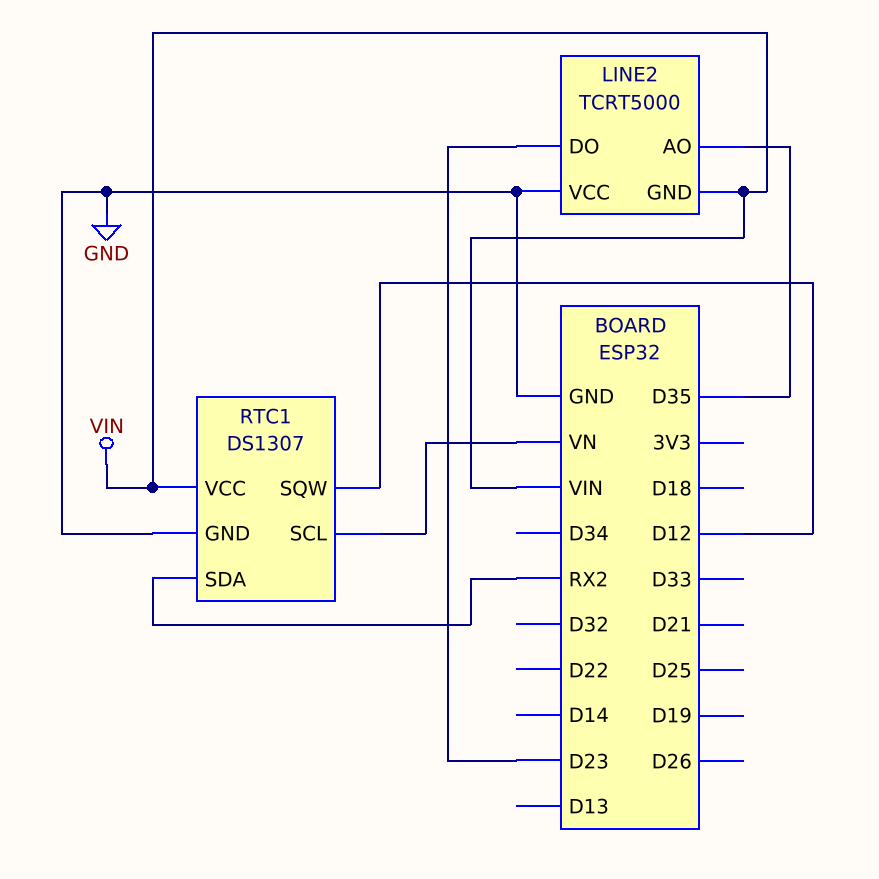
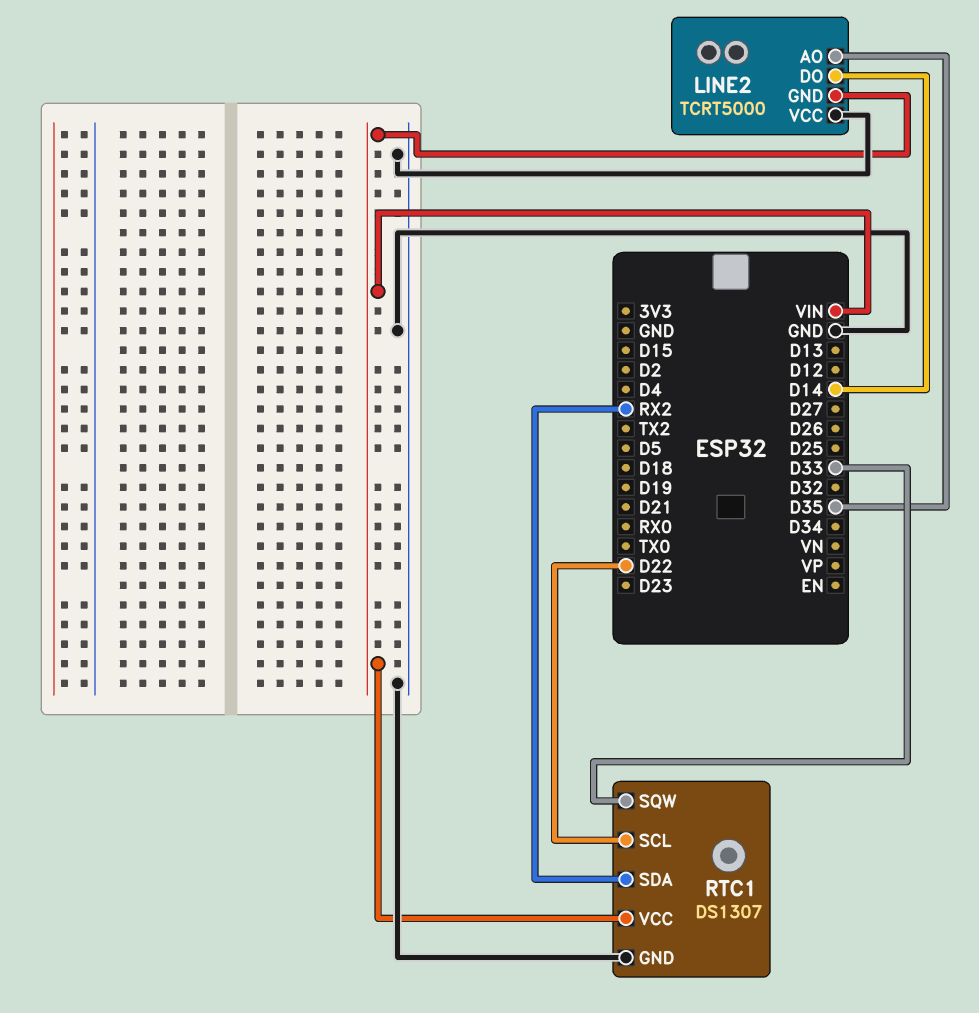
LINE2 pin DO: D23 -> D14
RTC1 pin SCL: VN -> D22
RTC1 pin SQW: D12 -> D33

